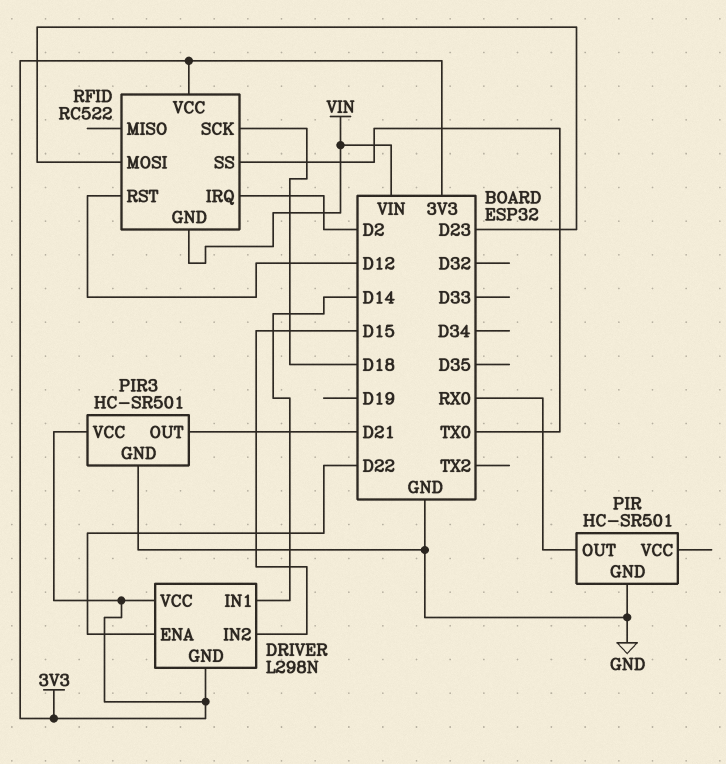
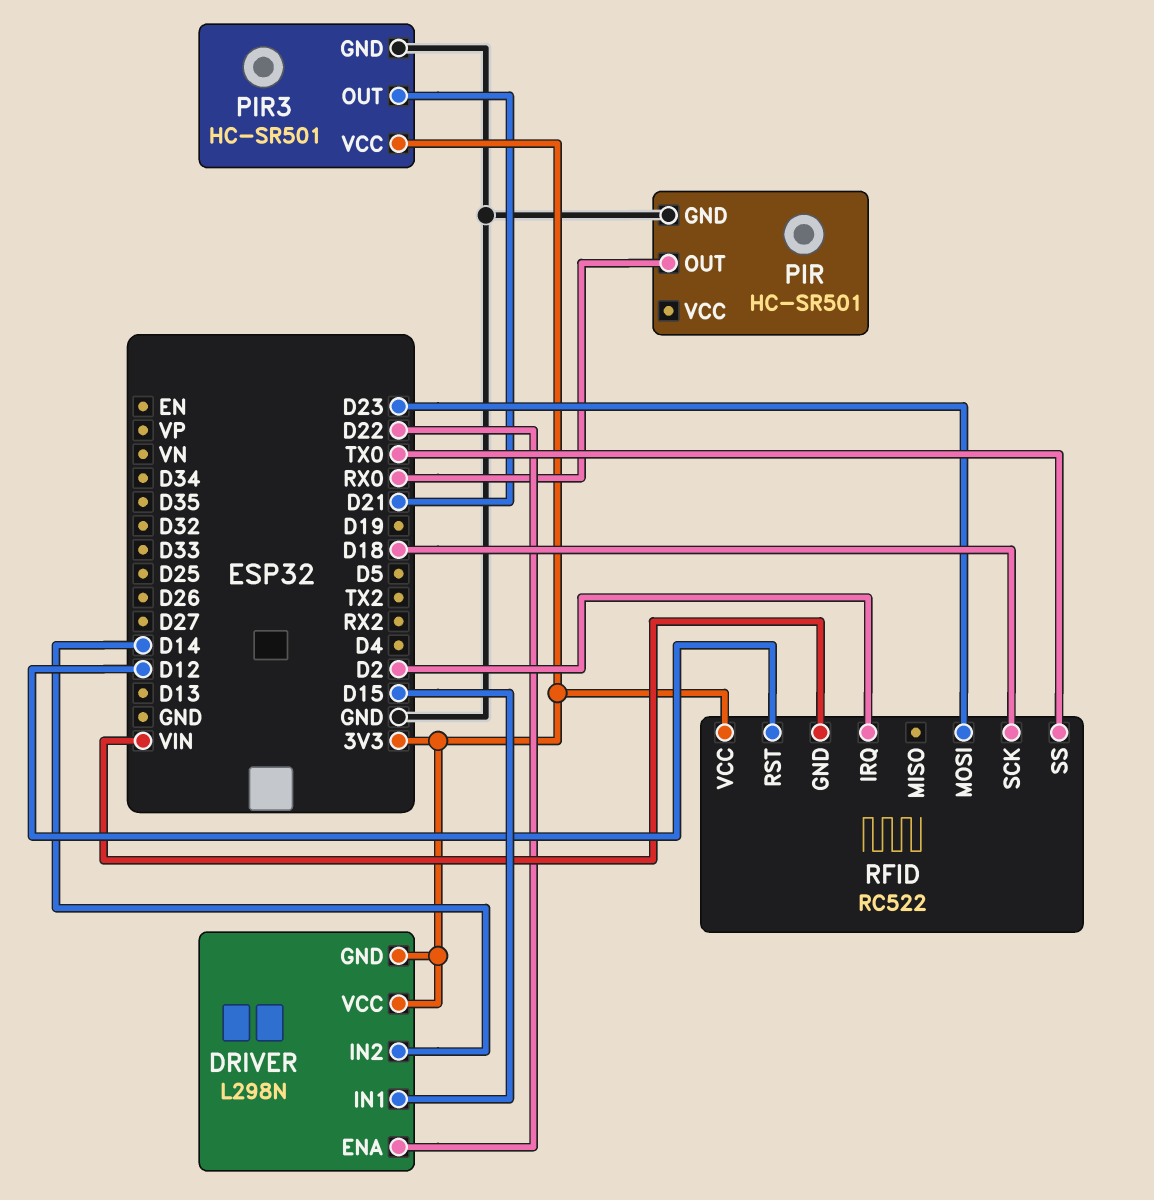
DRIVER pin IN1: D14 -> D15
DRIVER pin IN2: D15 -> D14

